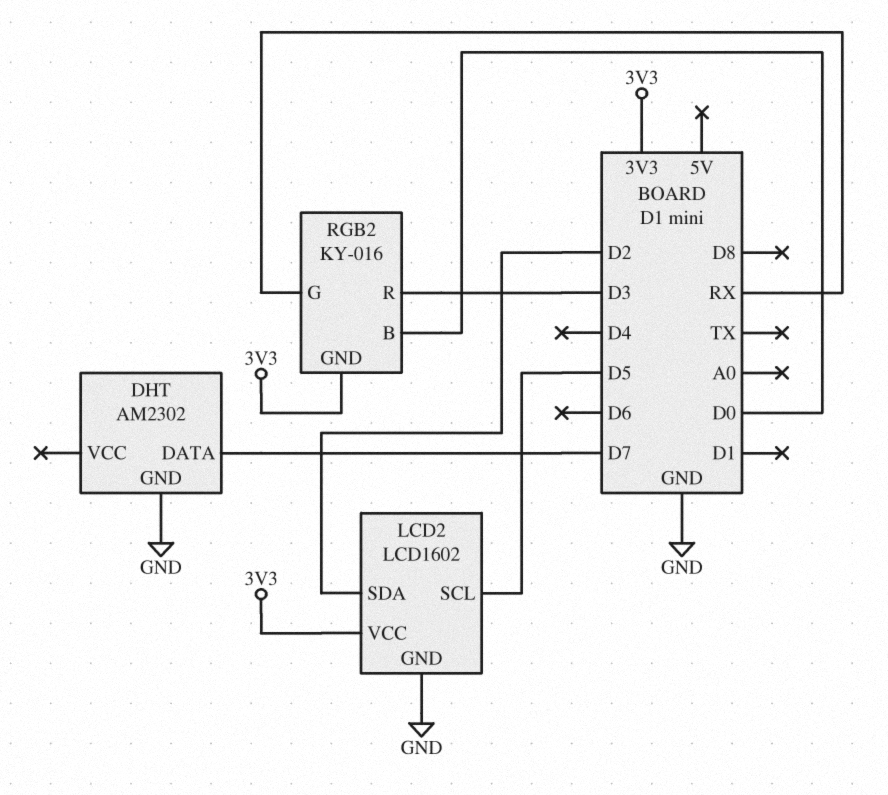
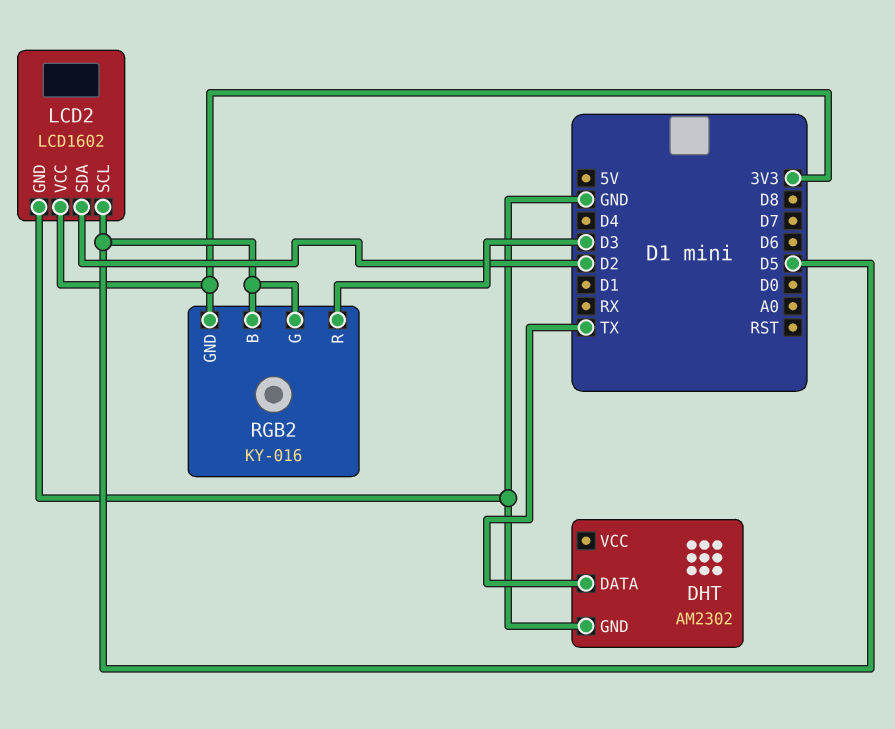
DHT pin DATA: D7 -> TX
RGB2 pin B: D0 -> D5
RGB2 pin G: RX -> D5

